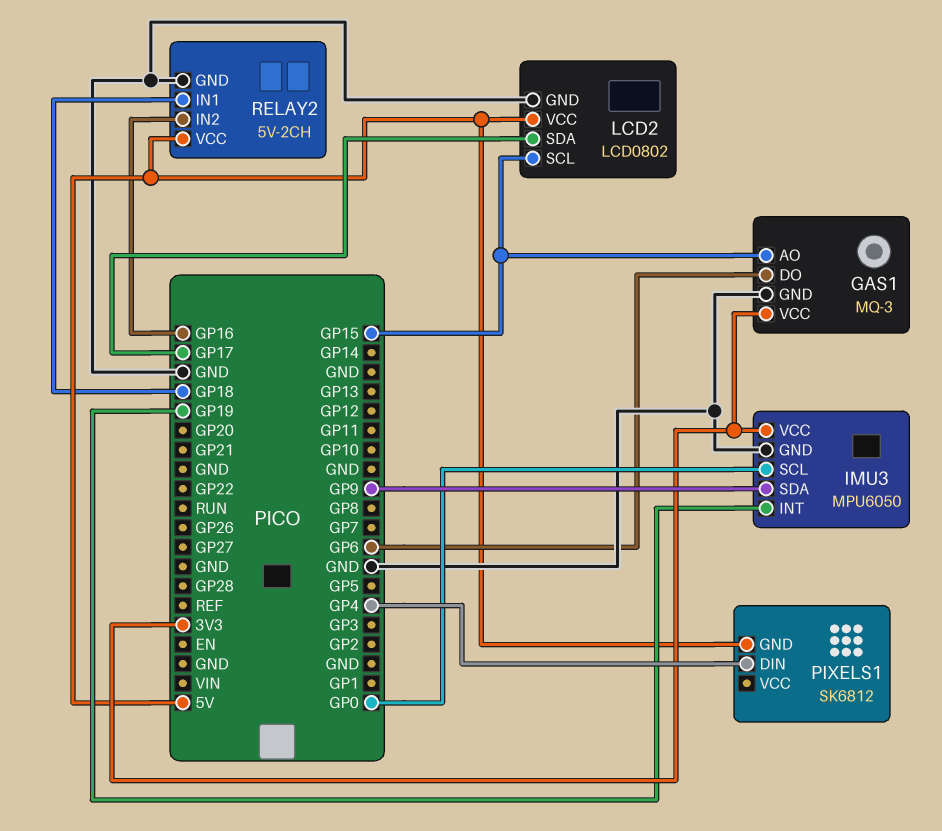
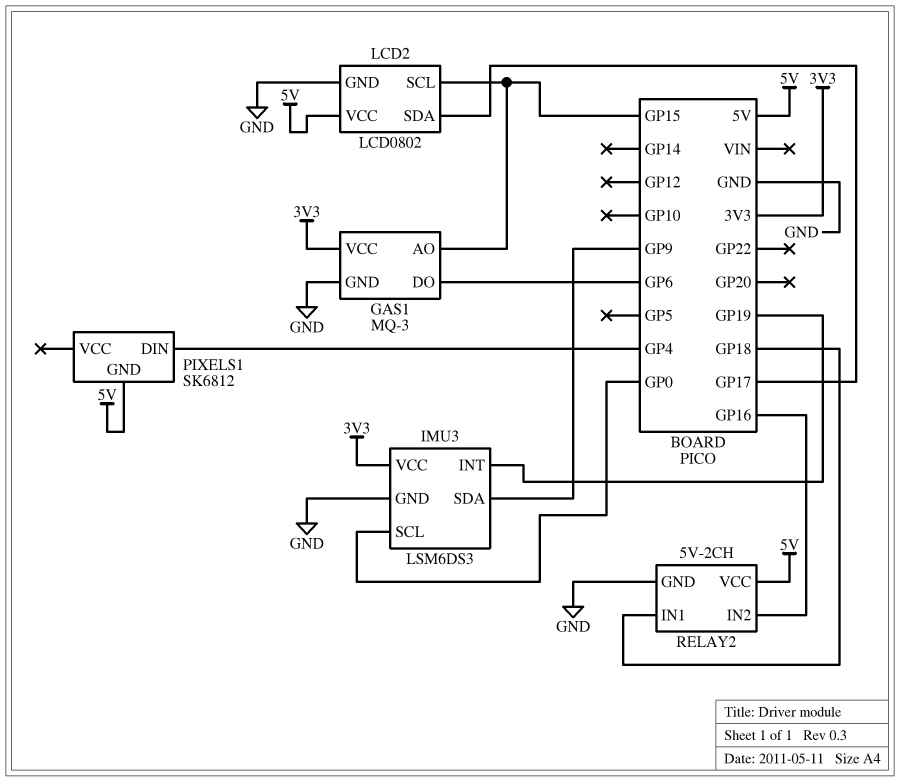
IMU3: MPU6050 -> LSM6DS3

